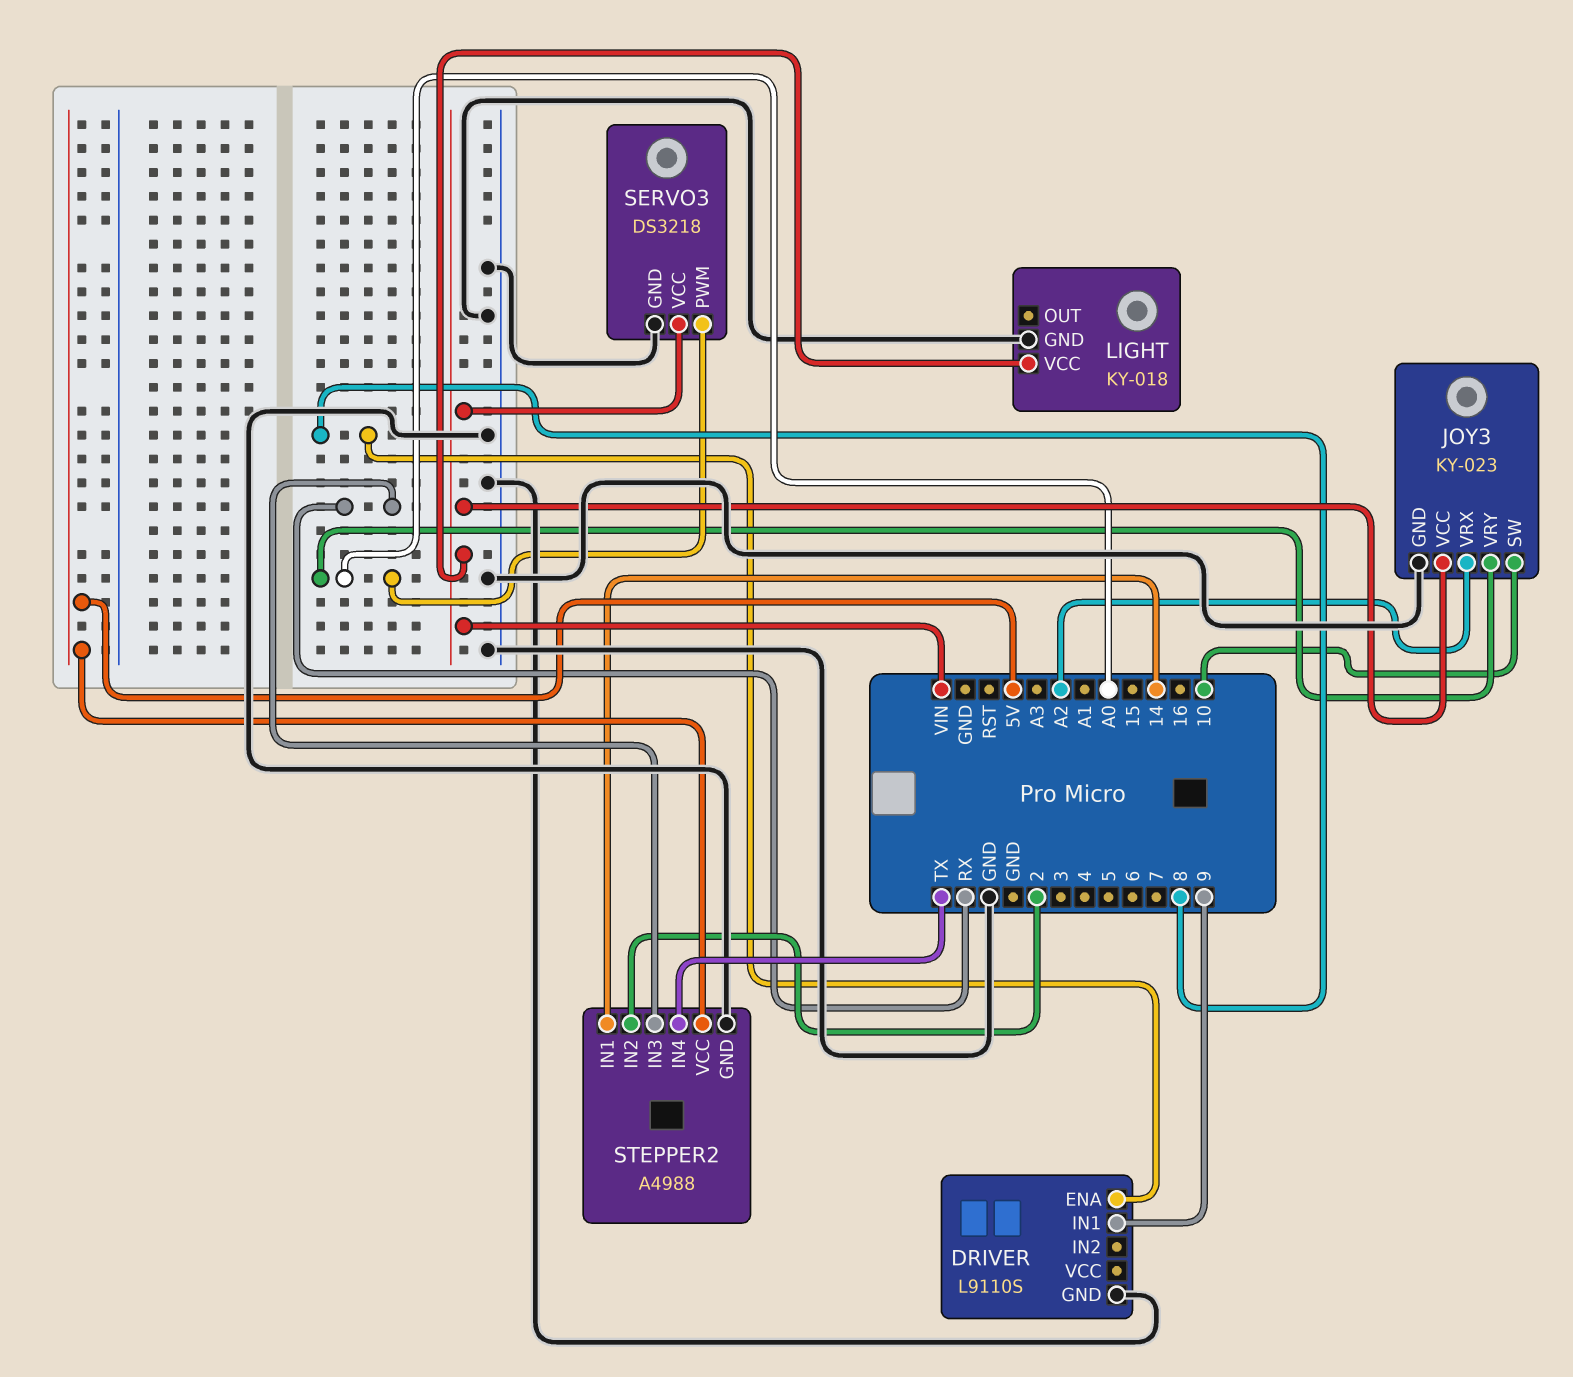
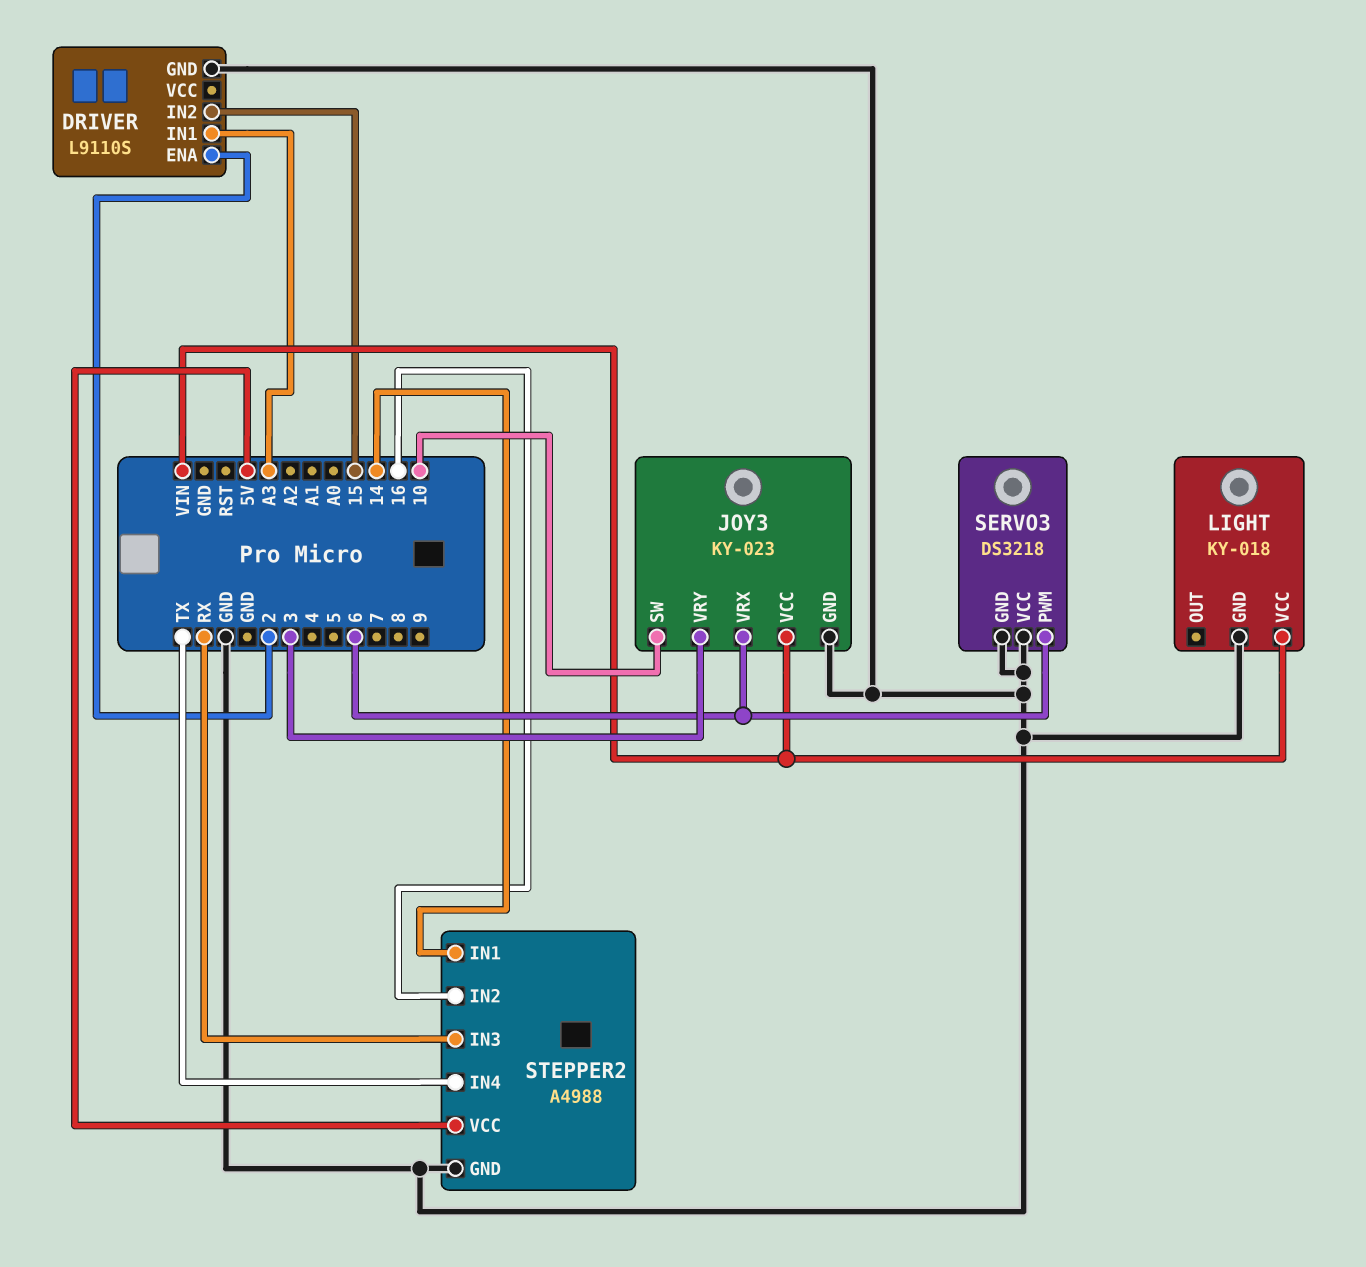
DRIVER pin ENA: 8 -> 2
DRIVER pin IN1: 9 -> A3
DRIVER pin IN2: none -> 15
JOY3 pin VRX: A2 -> 6
JOY3 pin VRY: A0 -> 3
SERVO3 pin PWM: A0 -> 6
SERVO3 pin VCC: VIN -> GND
STEPPER2 pin IN2: 2 -> 16

